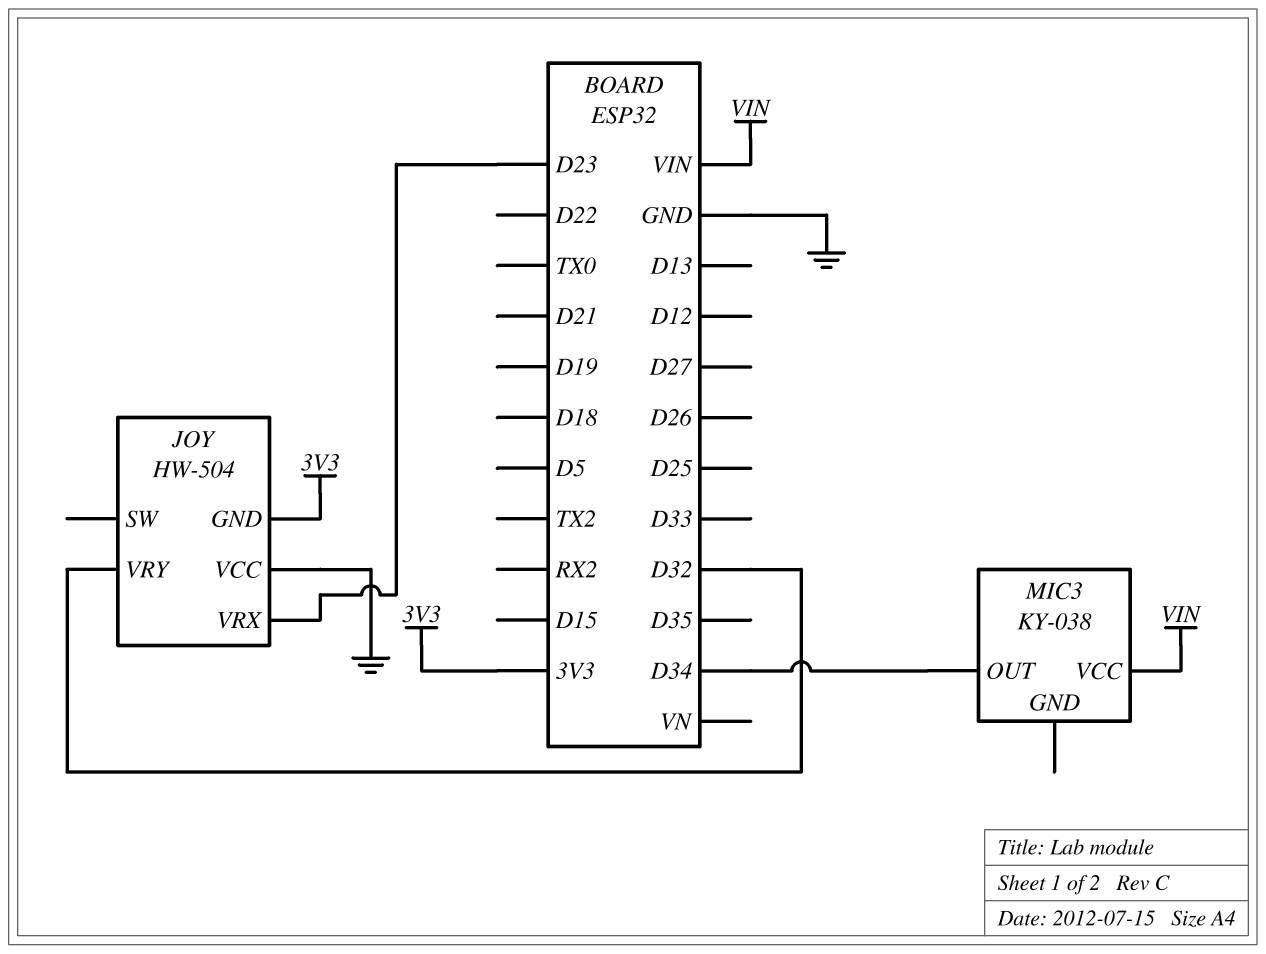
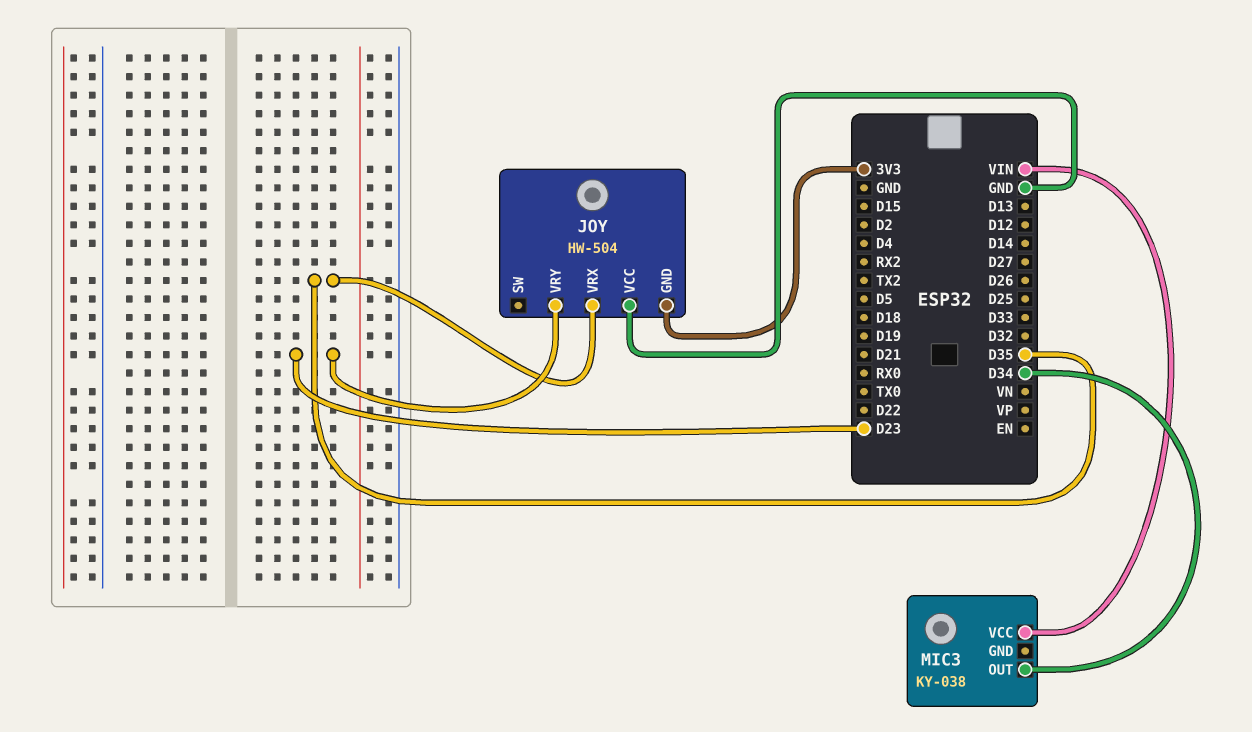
JOY pin VRX: D23 -> D35
JOY pin VRY: D32 -> D23

